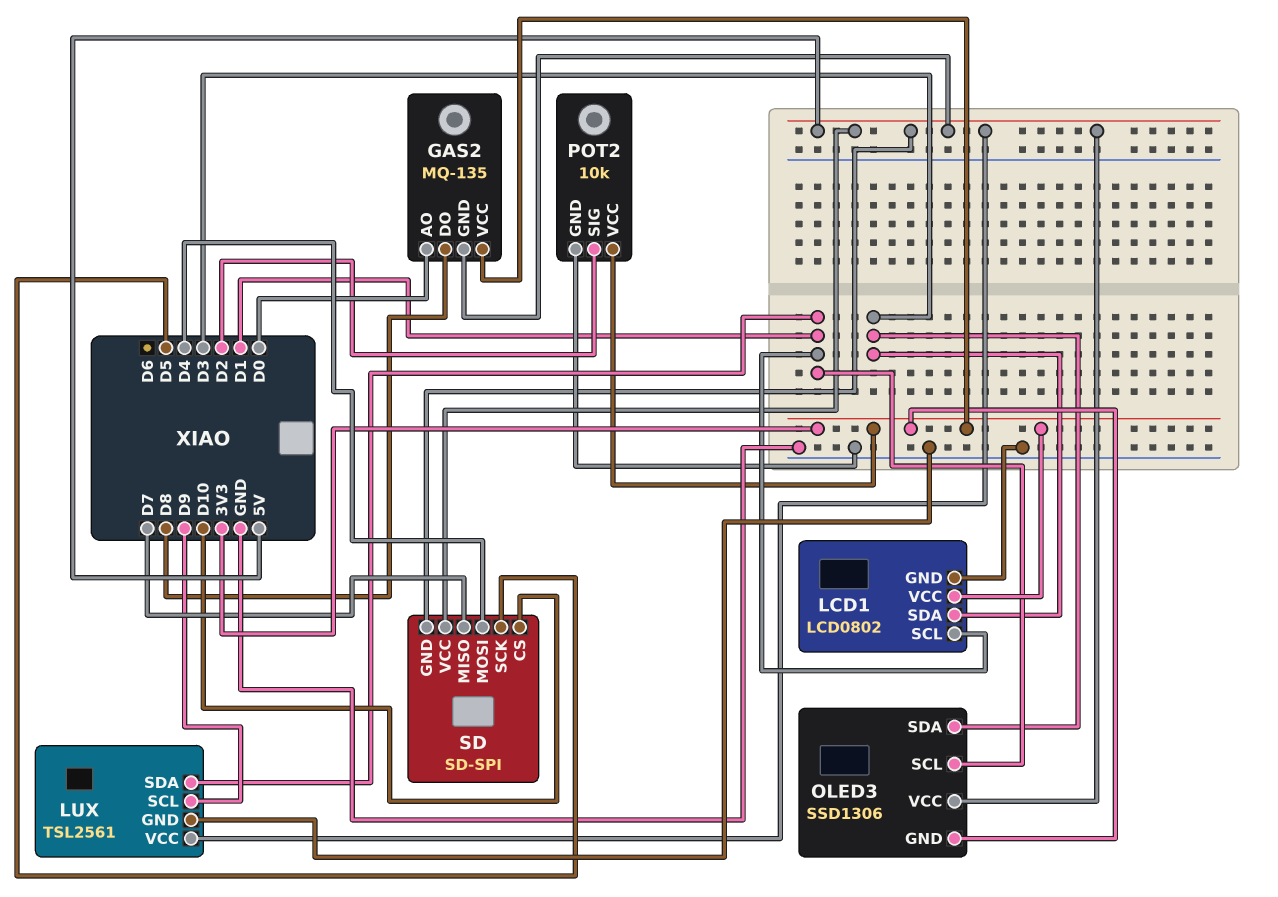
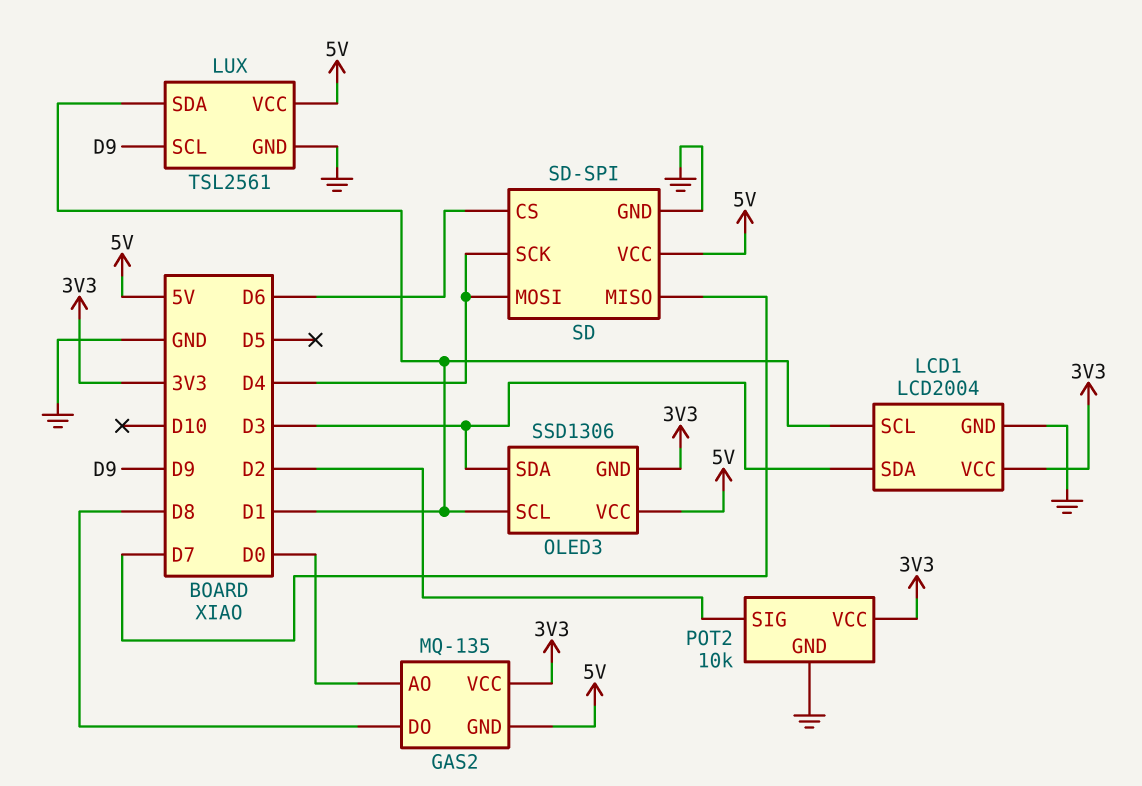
LCD1: LCD0802 -> LCD2004
SD pin CS: D10 -> D6
SD pin GND: 5V -> GND
SD pin SCK: D5 -> D4

